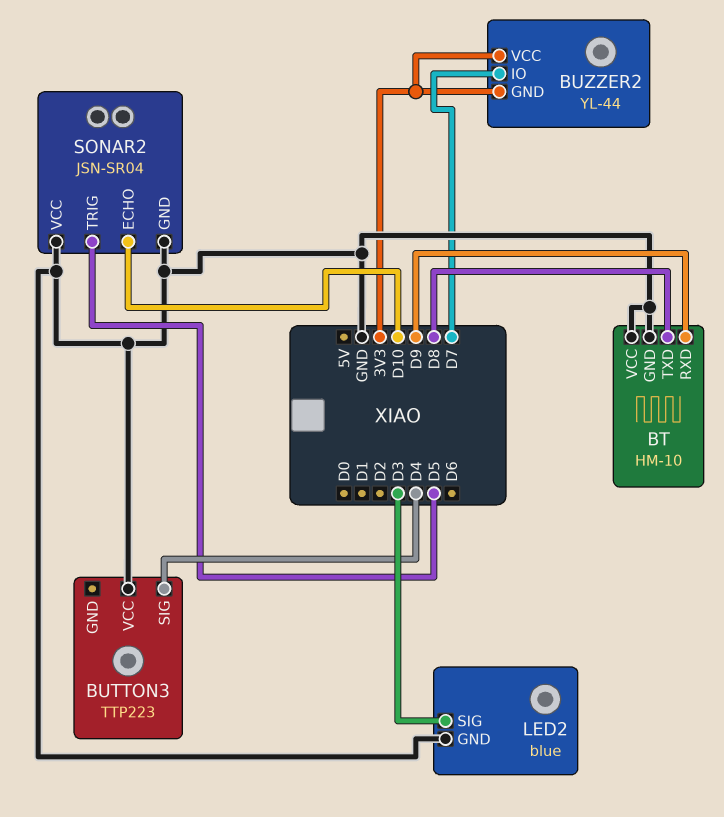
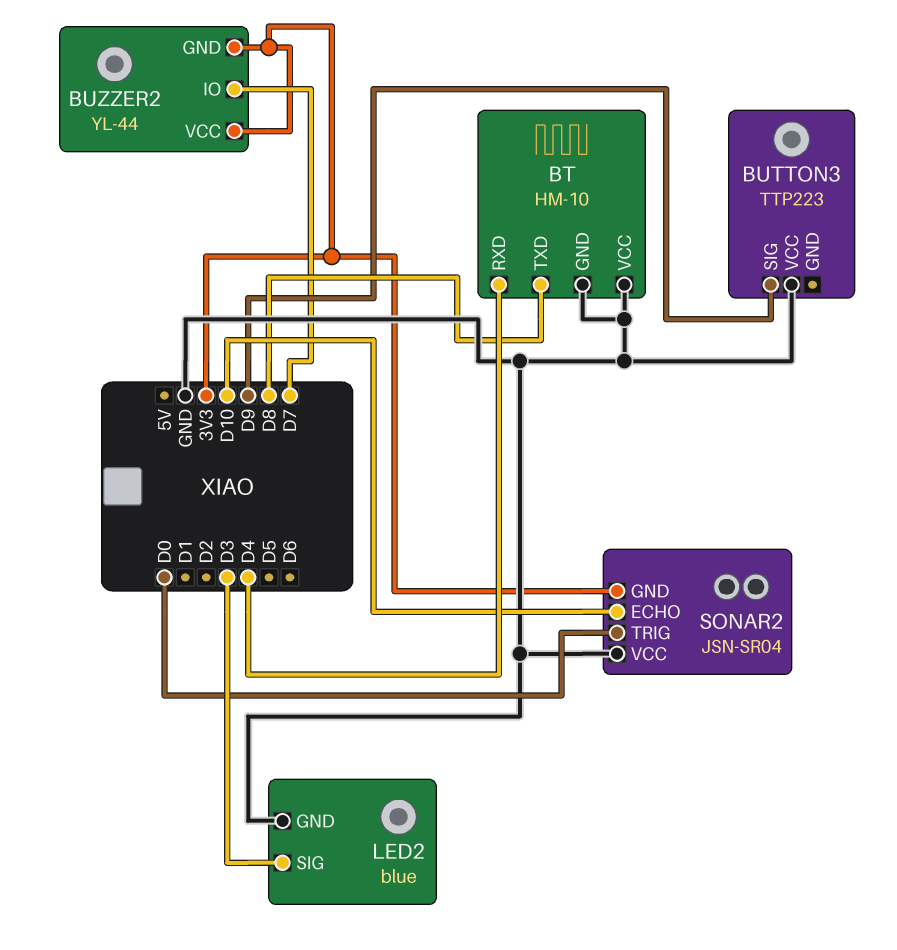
BT pin RXD: D9 -> D4
BUTTON3 pin SIG: D4 -> D9
SONAR2 pin GND: GND -> 3V3
SONAR2 pin TRIG: D5 -> D0

